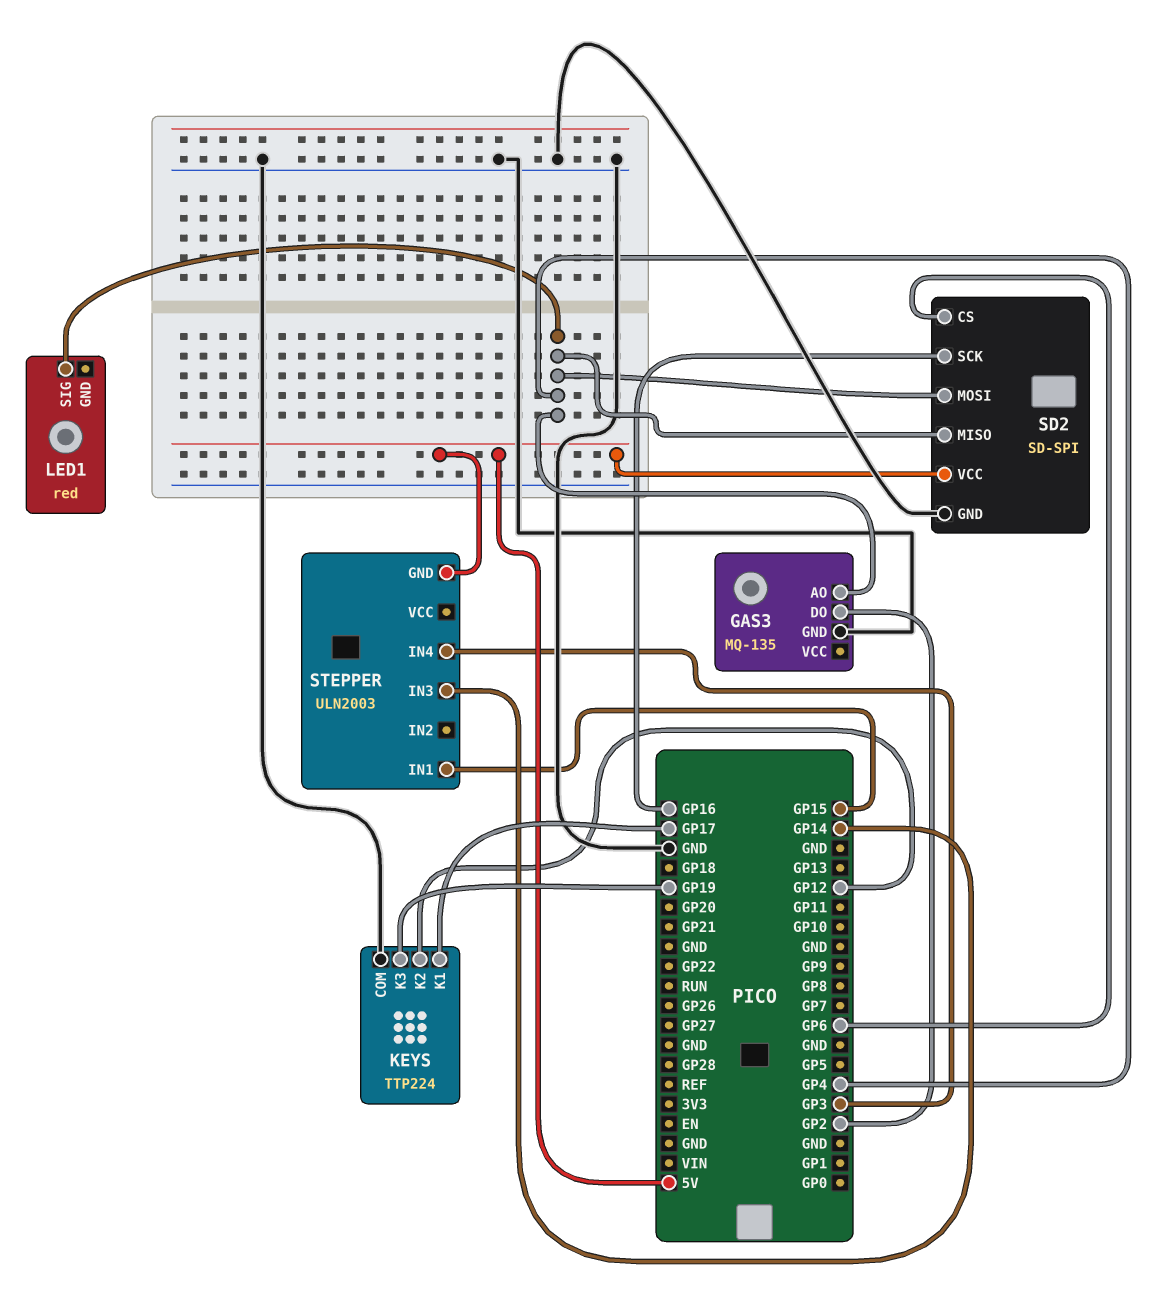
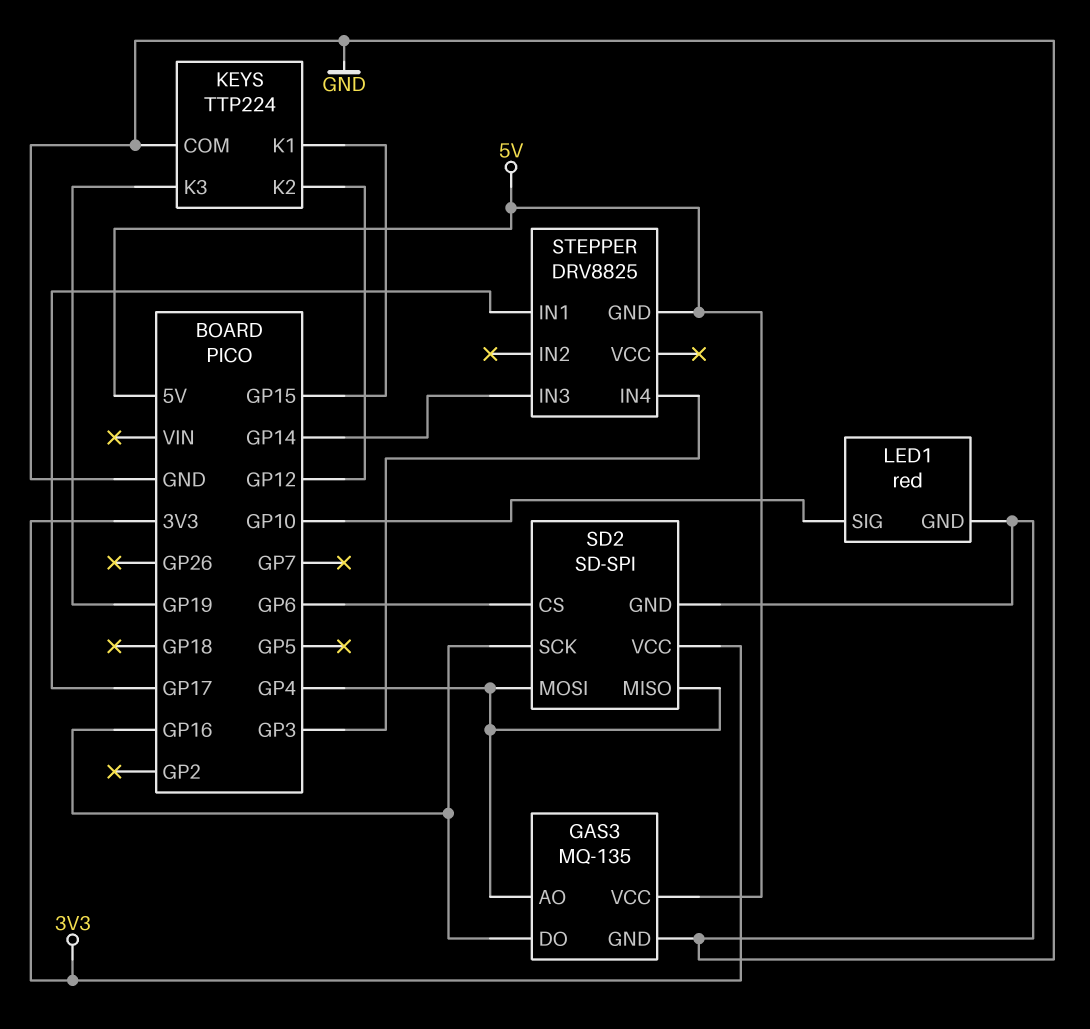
GAS3 pin DO: GP2 -> GP16
GAS3 pin VCC: none -> 5V
KEYS pin K1: GP17 -> GP15
LED1 pin GND: none -> GND
LED1 pin SIG: GP4 -> GP10
SD2 pin VCC: 5V -> 3V3
STEPPER: ULN2003 -> DRV8825
STEPPER pin IN1: GP15 -> GP17

